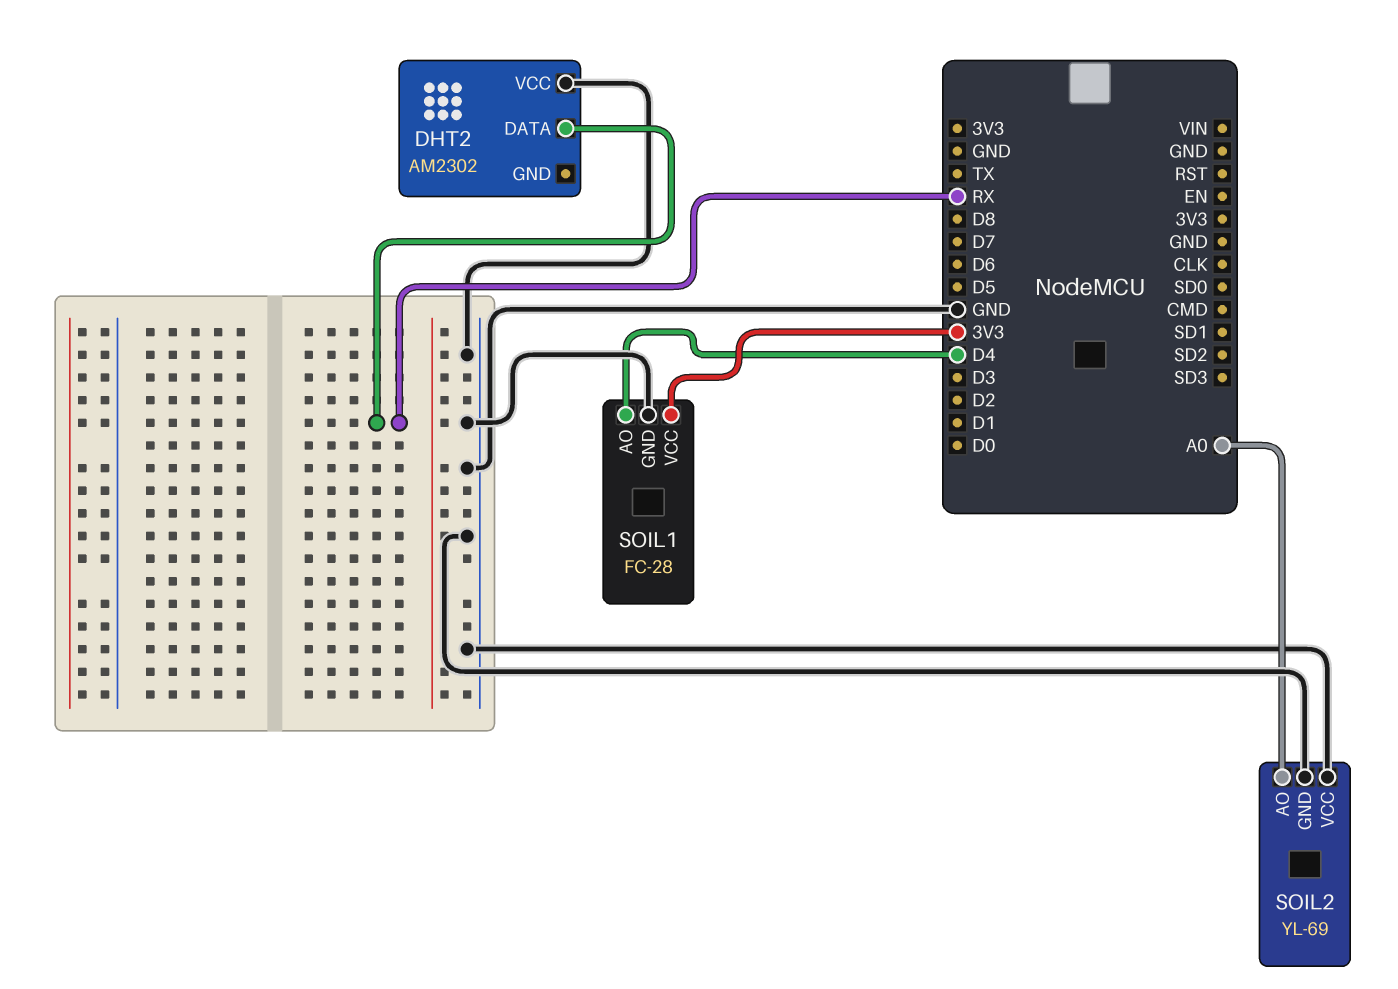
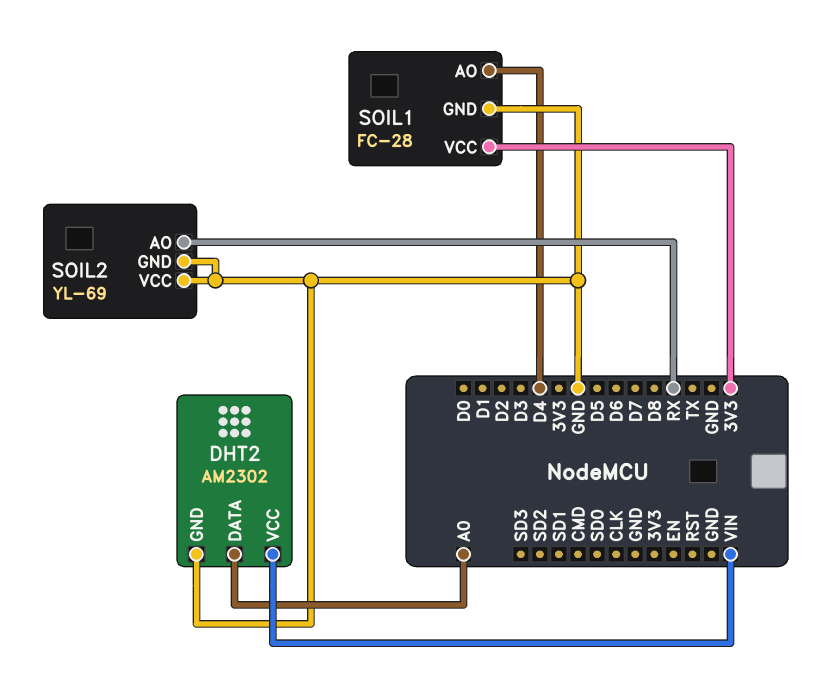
DHT2 pin DATA: RX -> A0
DHT2 pin GND: none -> GND
DHT2 pin VCC: GND -> VIN
SOIL2 pin AO: A0 -> RX

